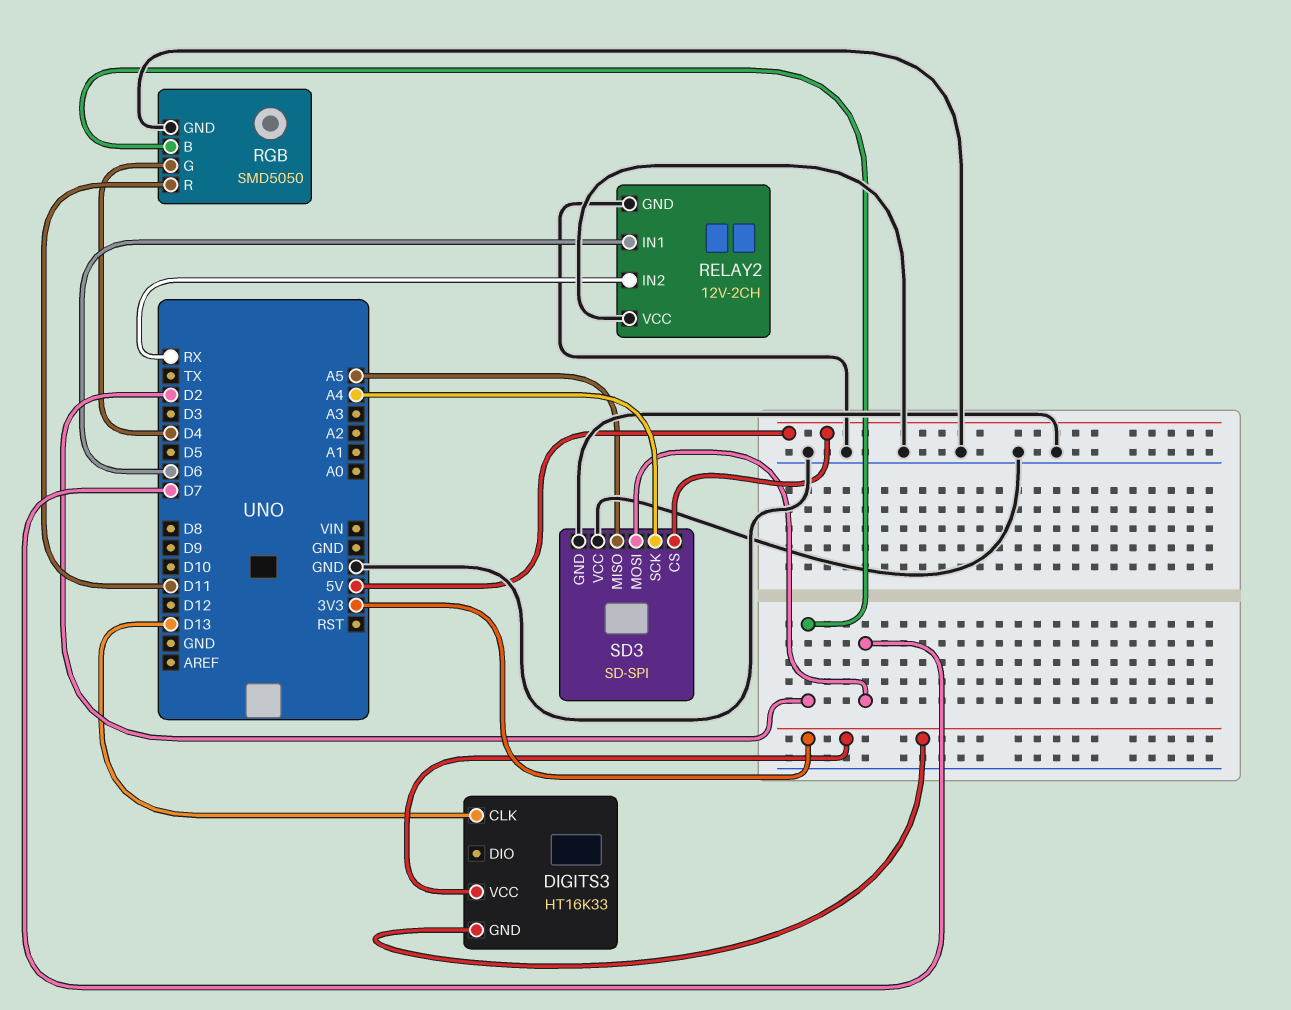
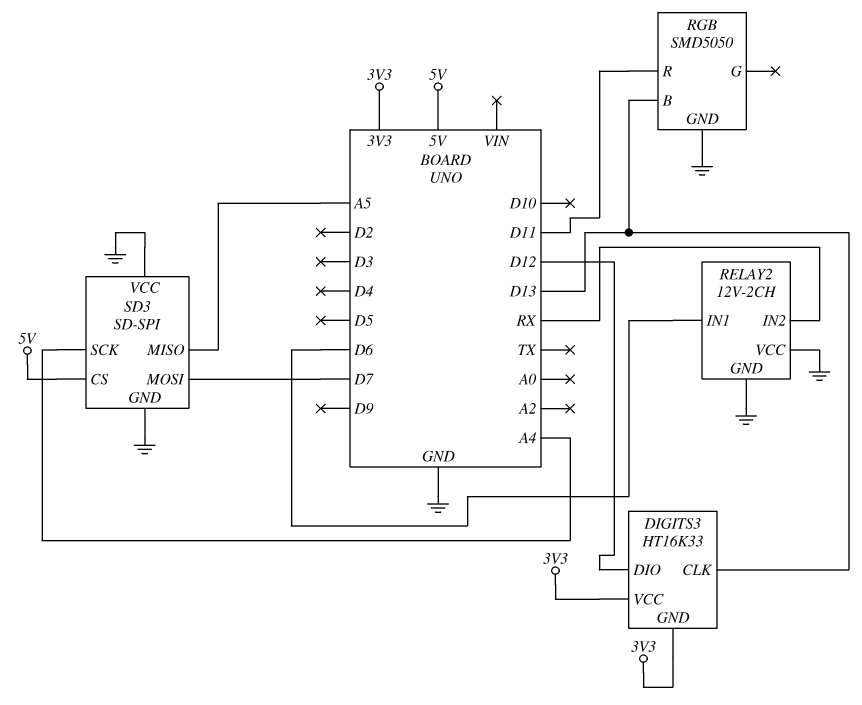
DIGITS3 pin DIO: none -> D12
RGB pin B: D2 -> D13
RGB pin G: D4 -> none

